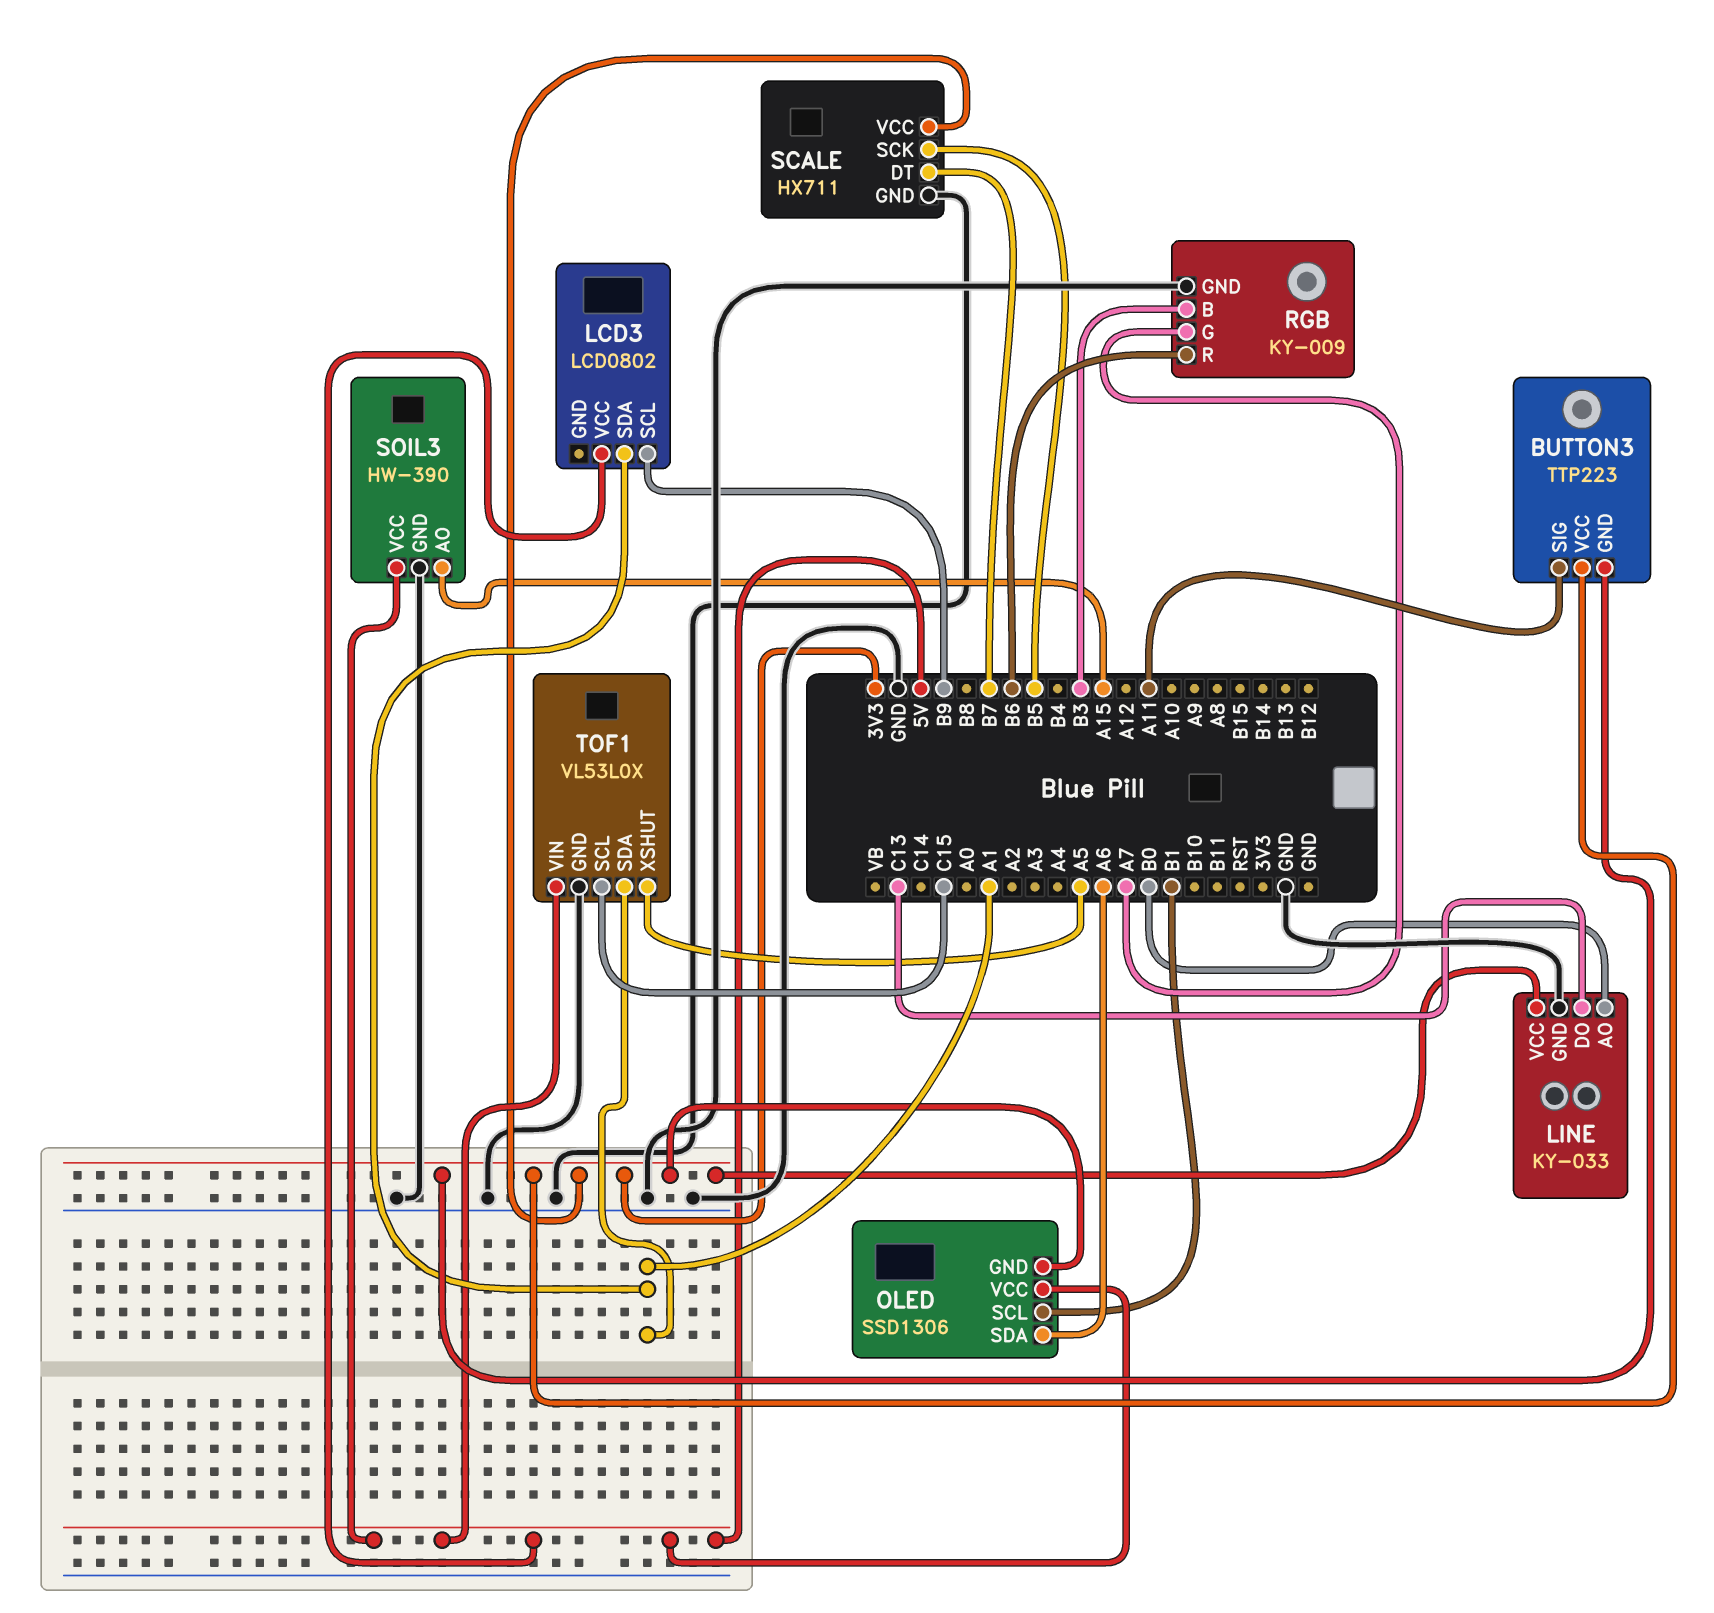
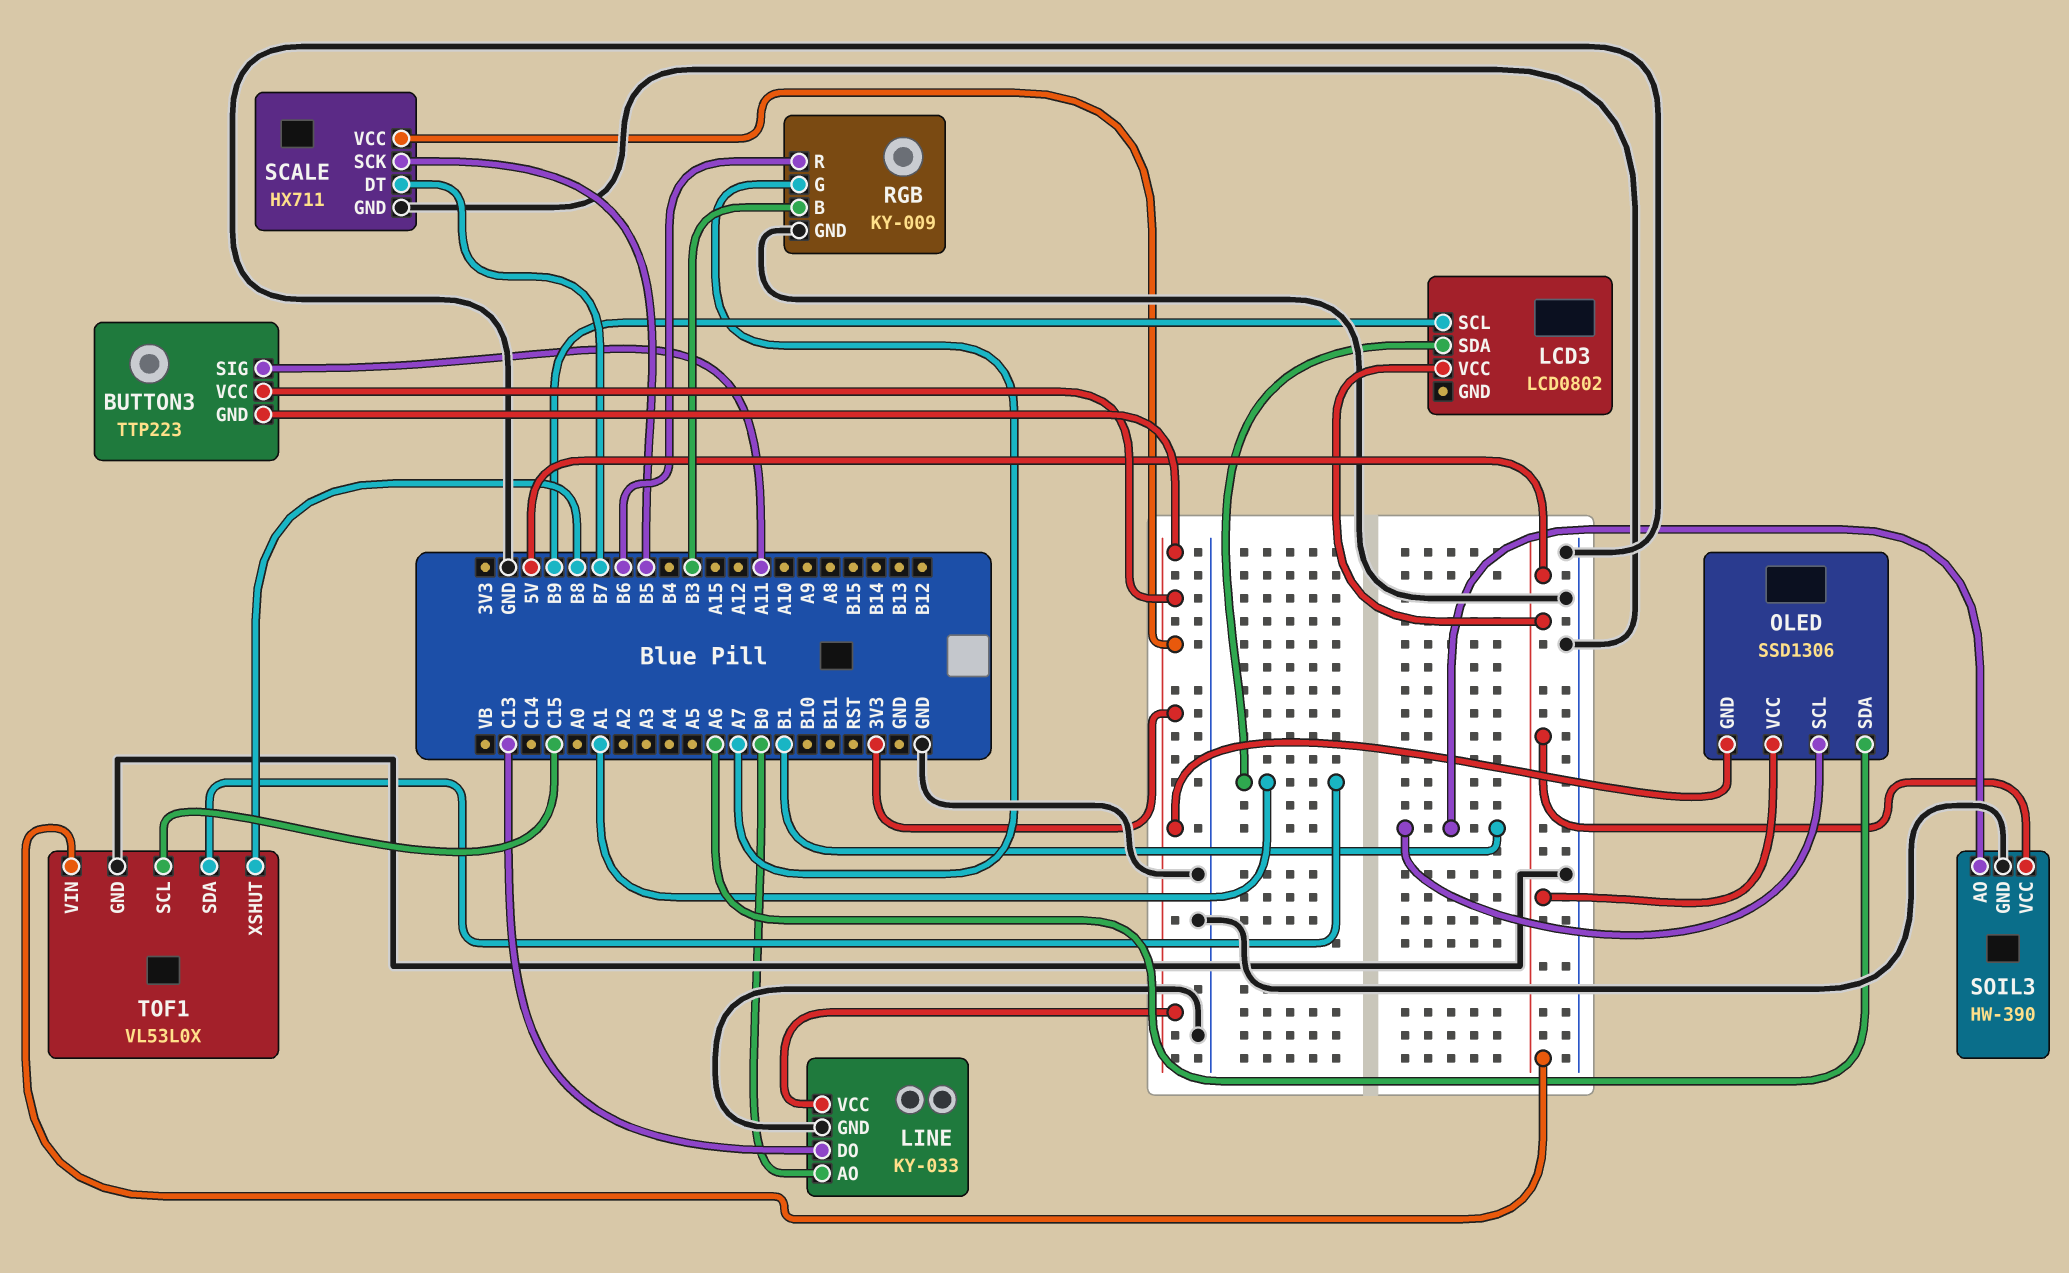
SOIL3 pin AO: A15 -> B1
TOF1 pin XSHUT: A5 -> B8

